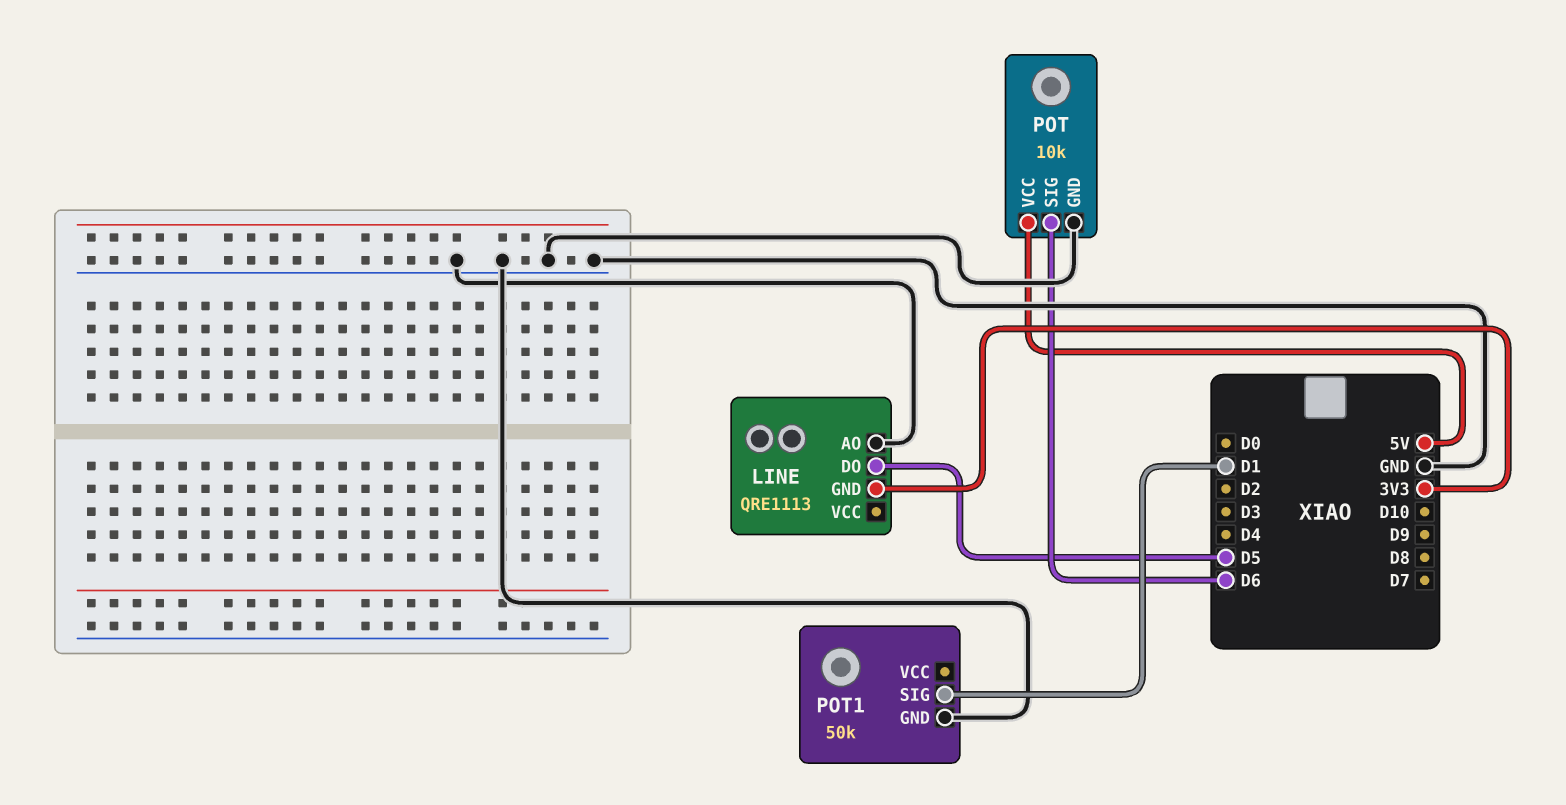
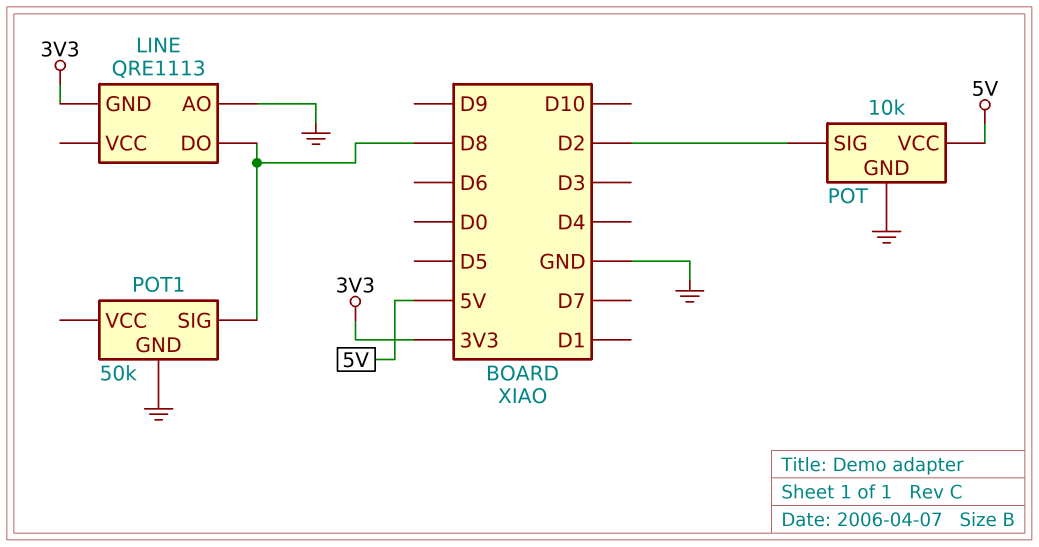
LINE pin DO: D5 -> D8
POT pin SIG: D6 -> D2
POT1 pin SIG: D1 -> D8

